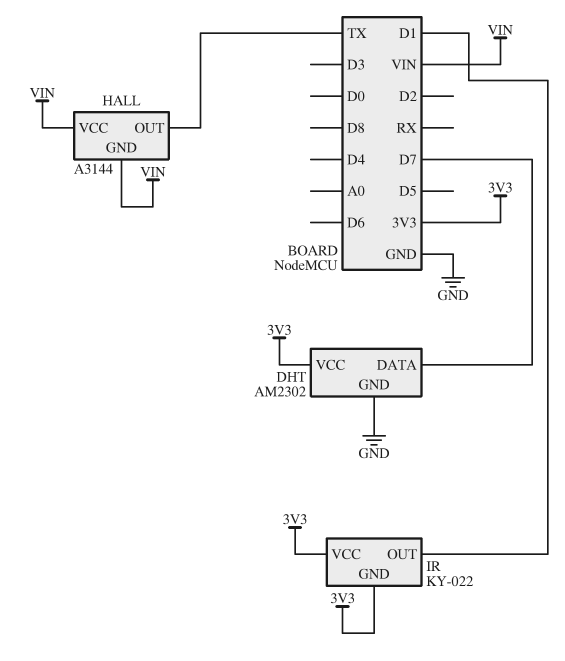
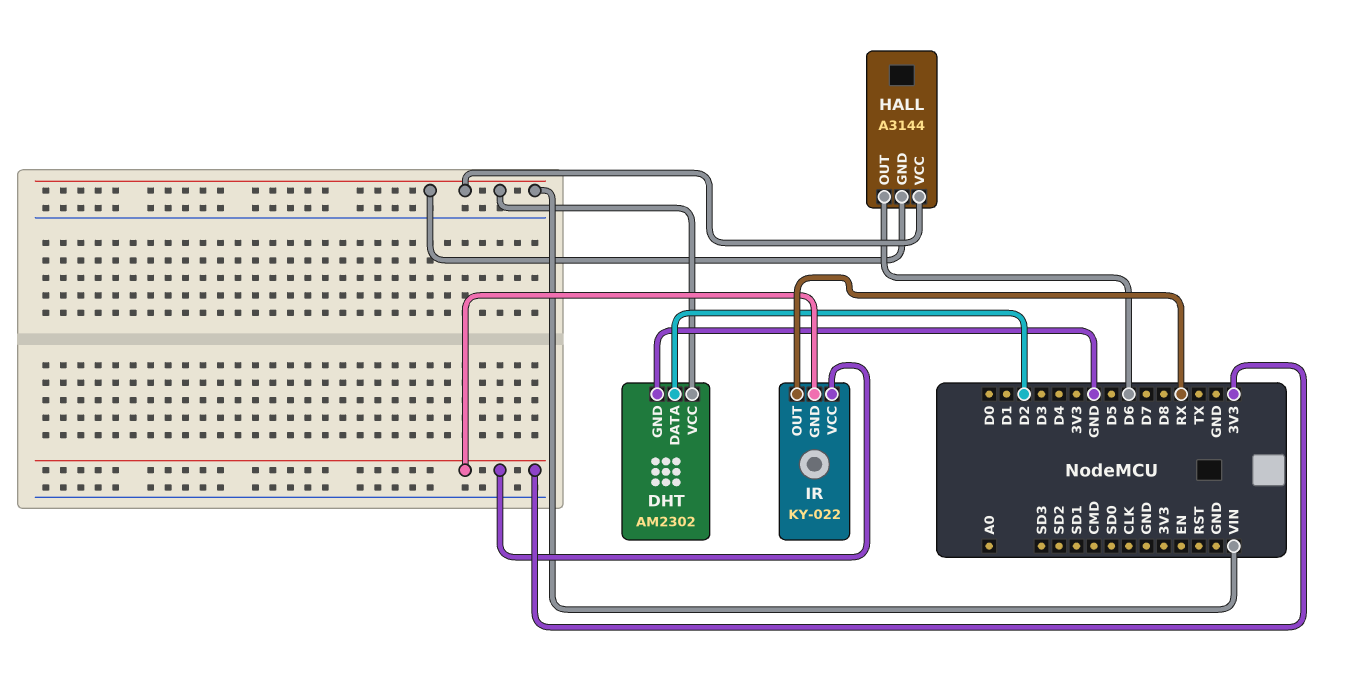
DHT pin DATA: D7 -> D2
DHT pin VCC: 3V3 -> VIN
HALL pin OUT: TX -> D6
IR pin OUT: D1 -> RX

